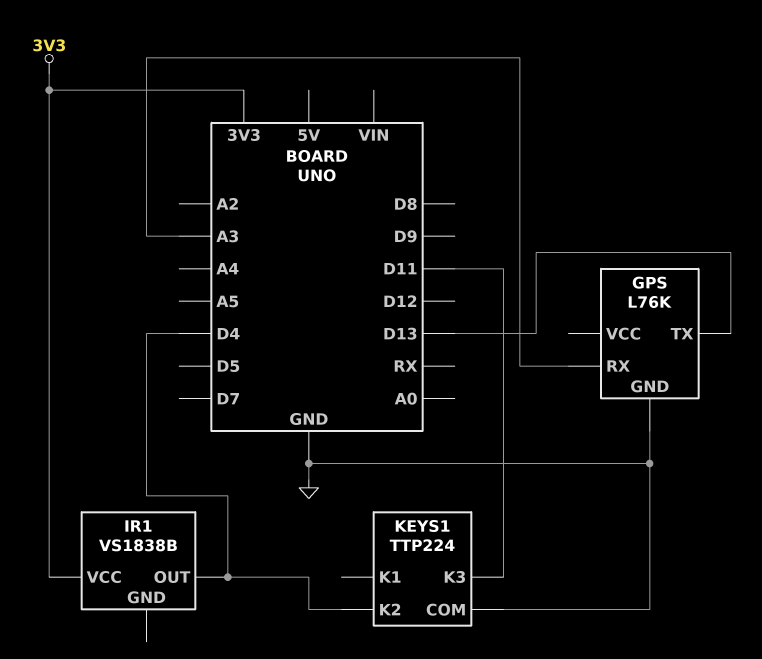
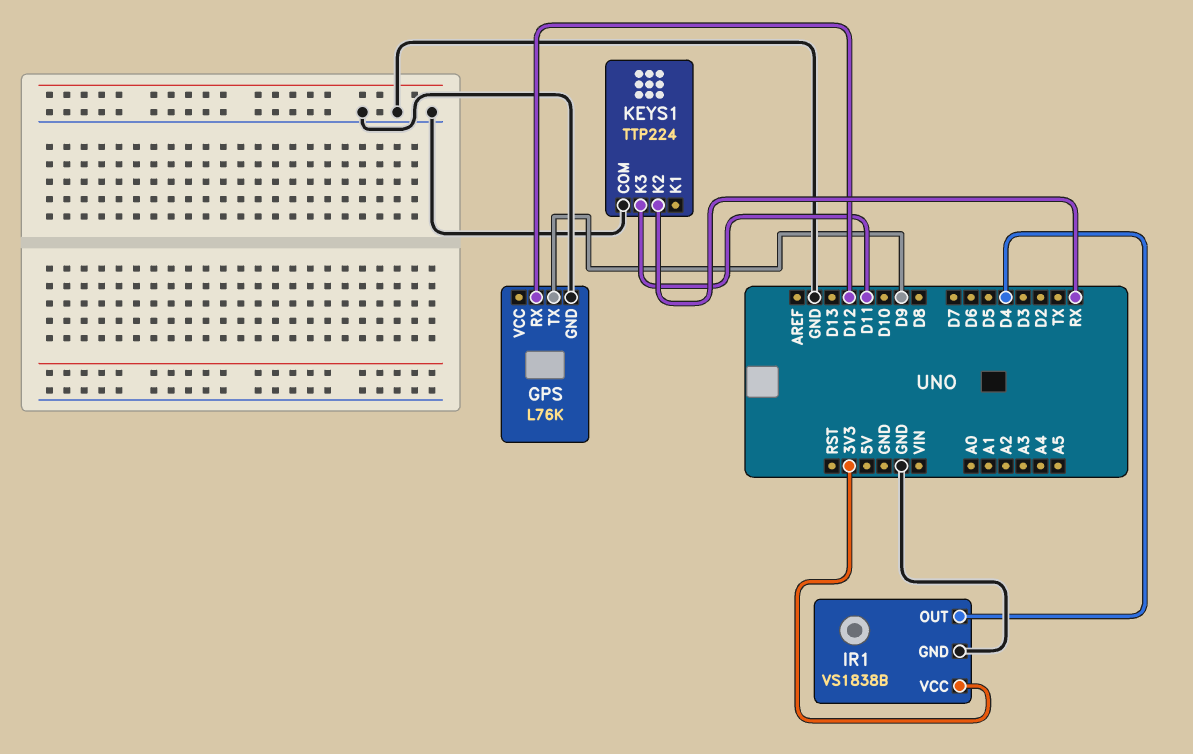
GPS pin RX: A3 -> D12
GPS pin TX: D13 -> D9
IR1 pin GND: none -> GND
KEYS1 pin K2: D4 -> RX

